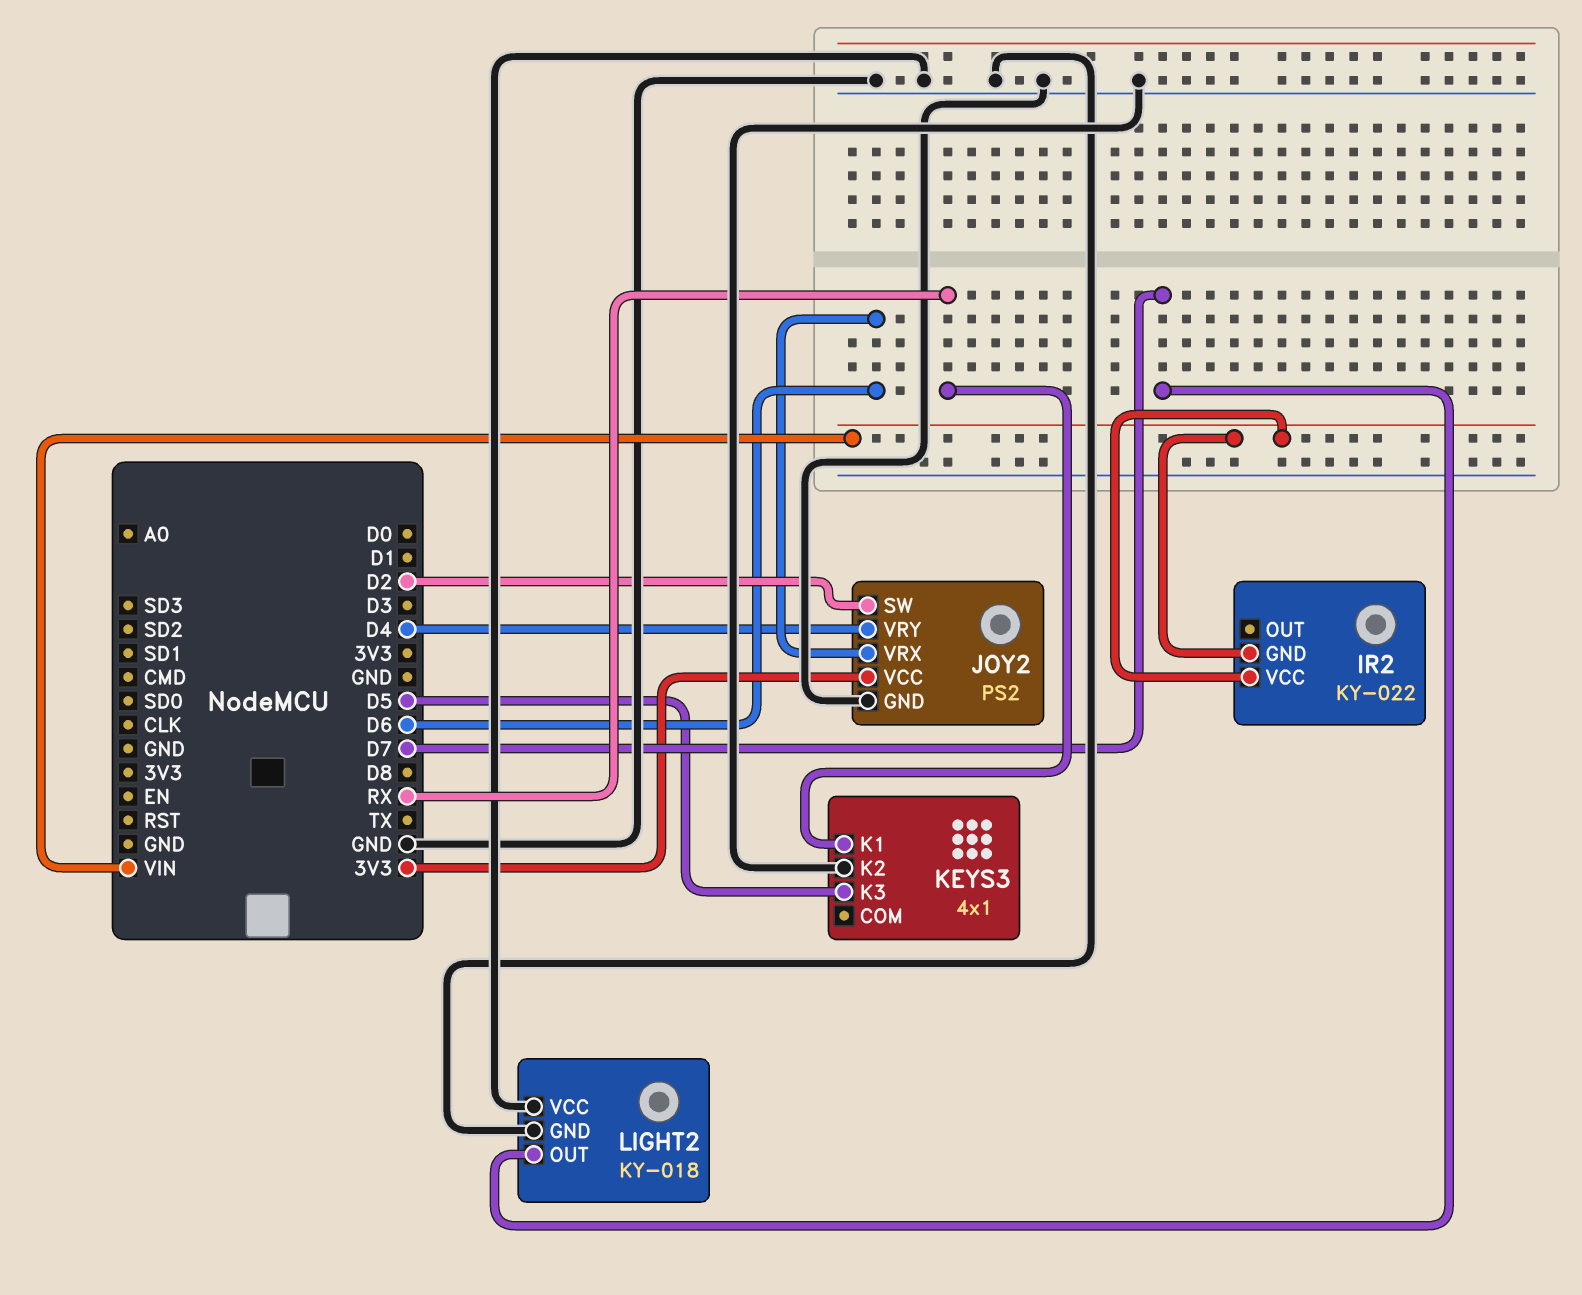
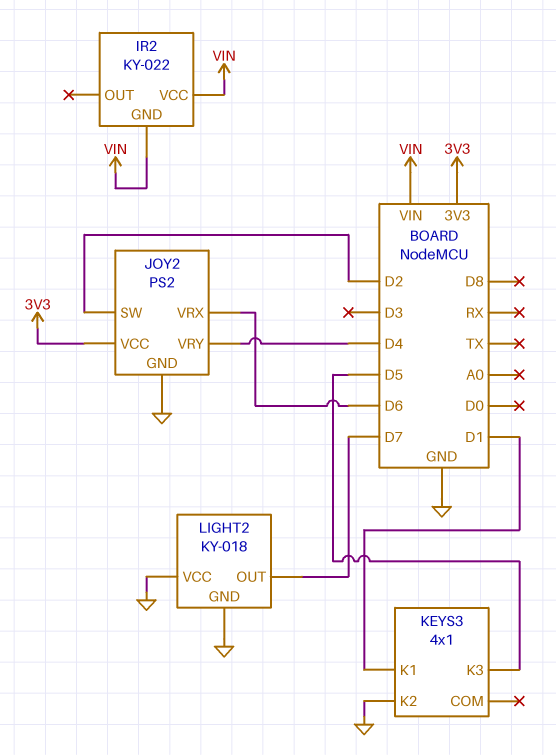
KEYS3 pin K1: RX -> D1

